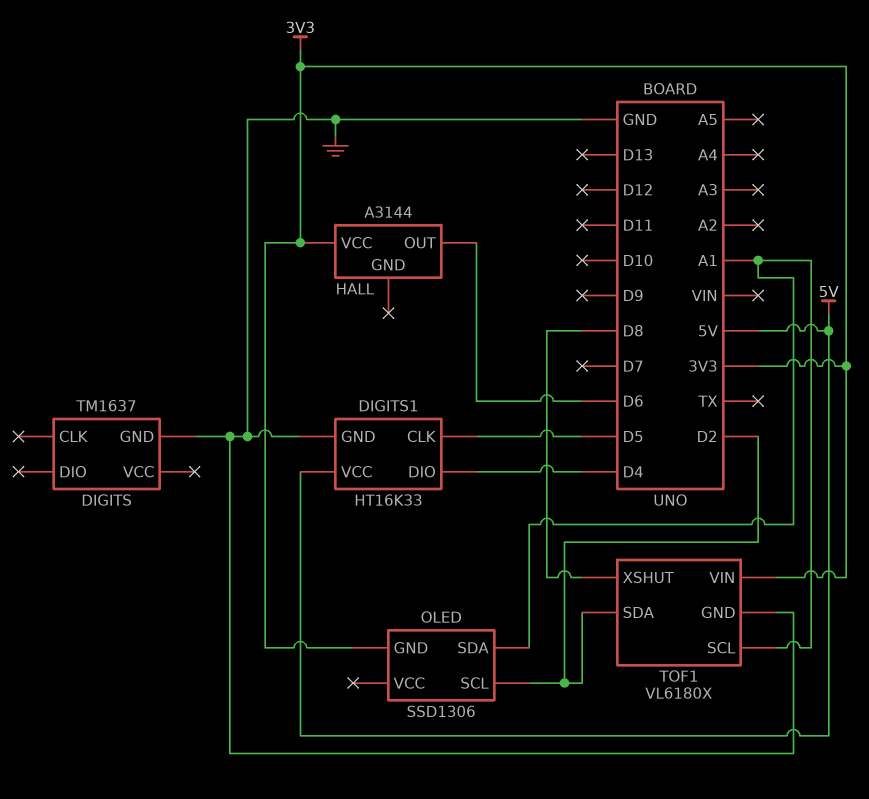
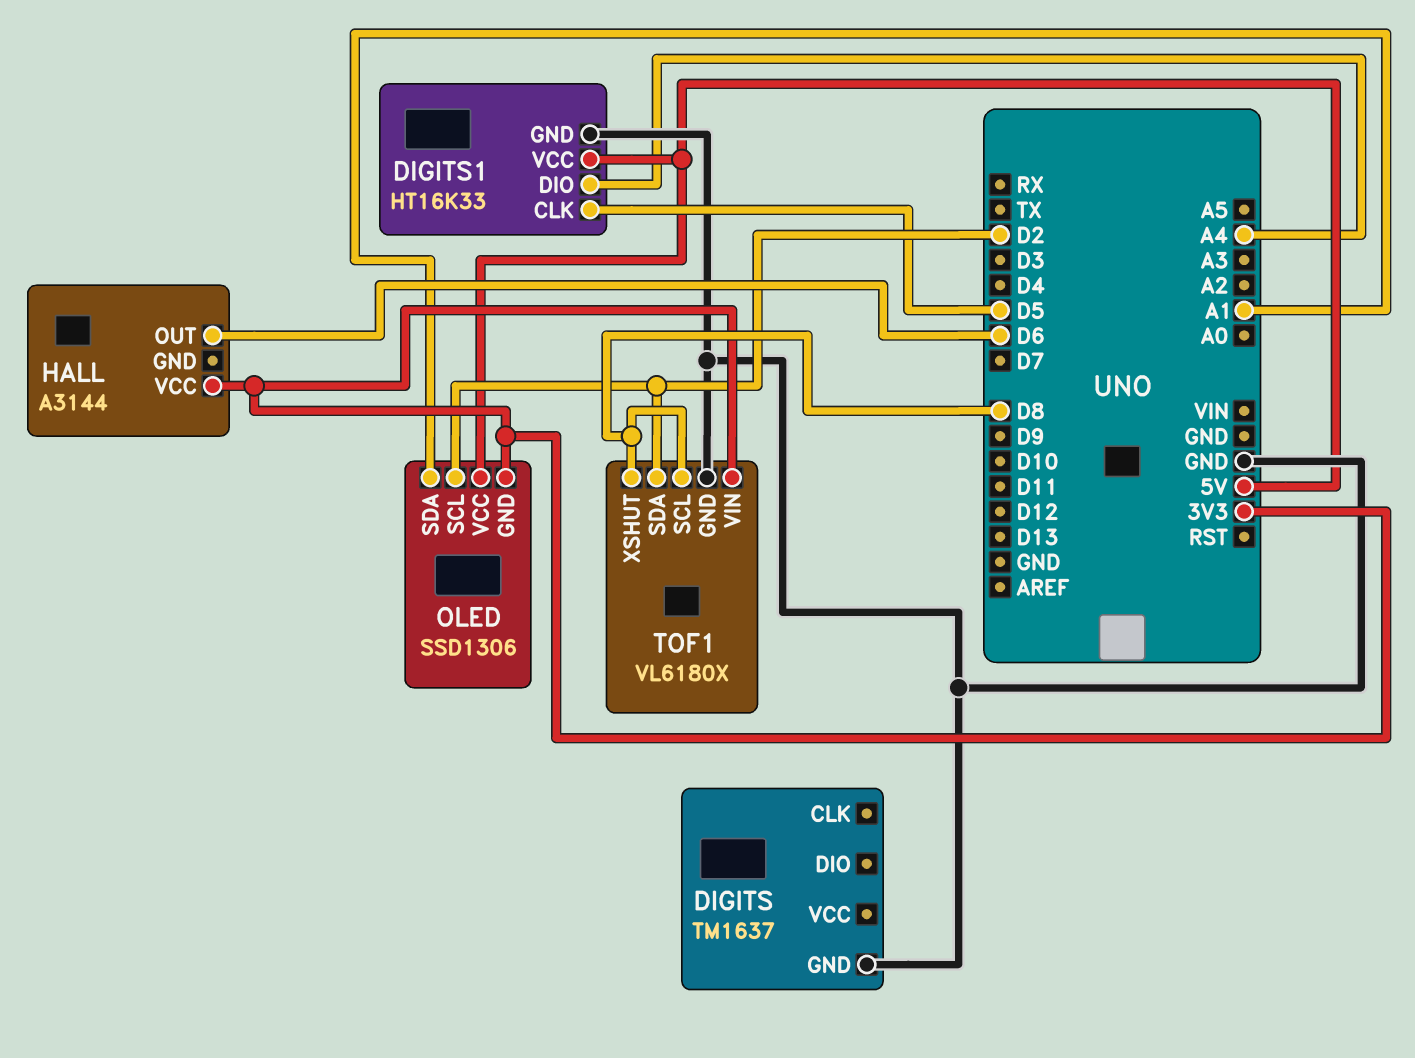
DIGITS1 pin DIO: D4 -> A4
OLED pin VCC: none -> 5V
TOF1 pin SCL: A1 -> D8

